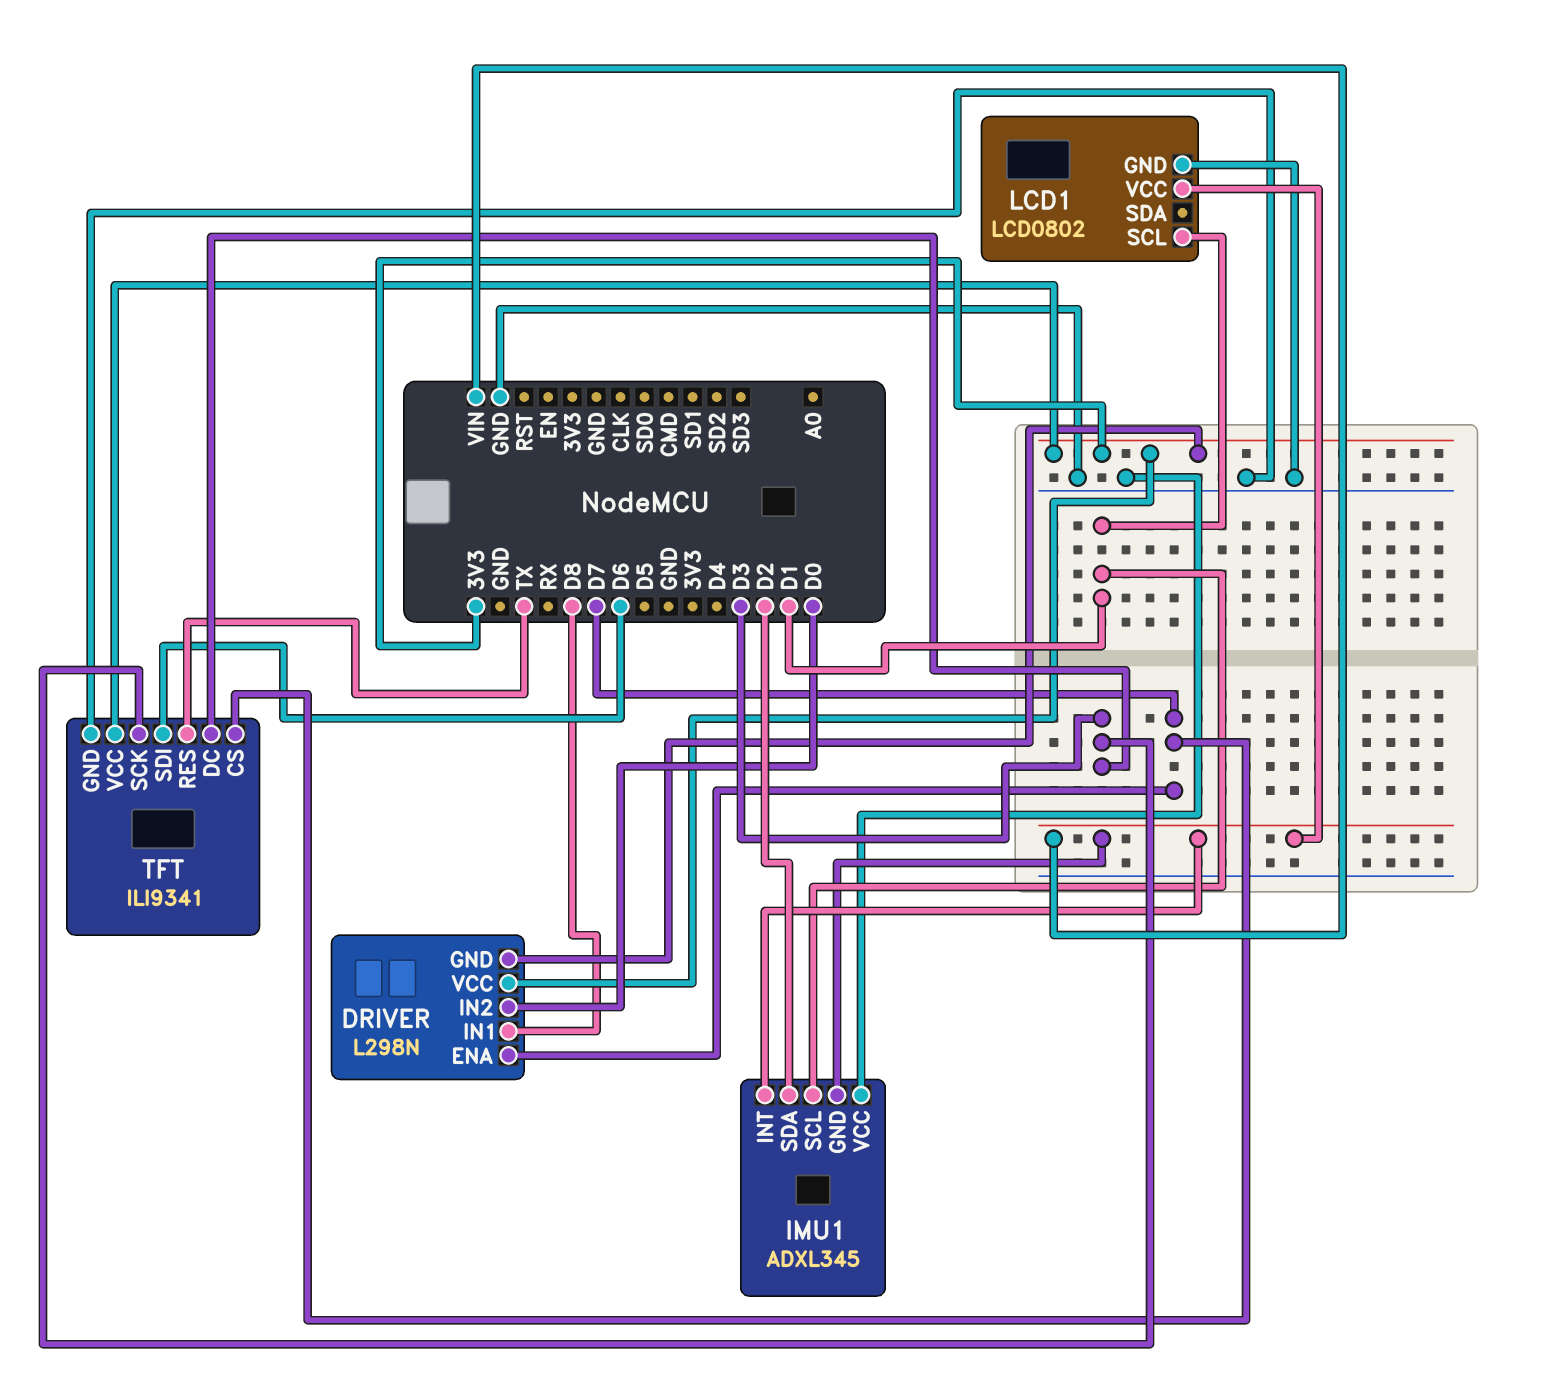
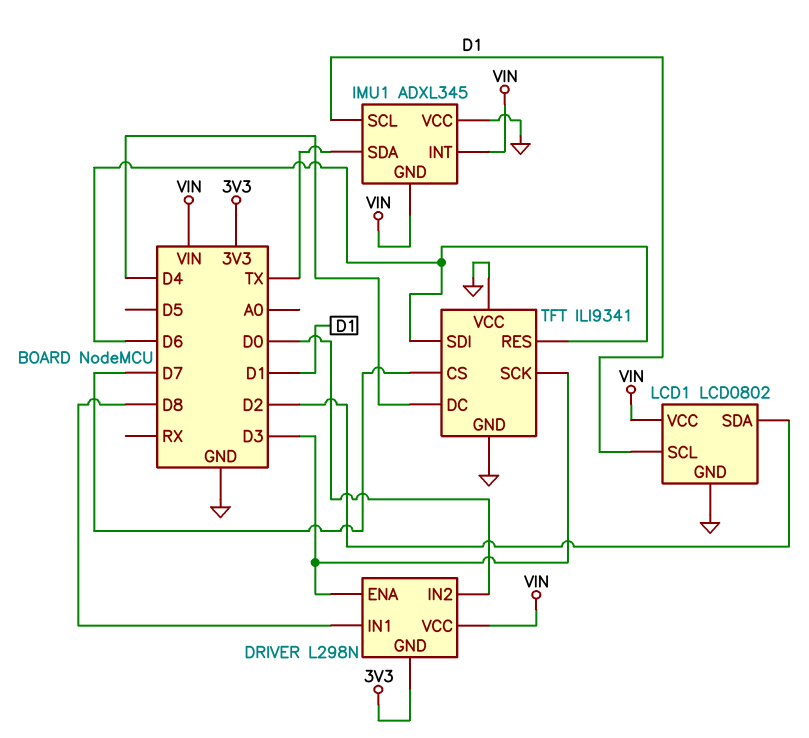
DRIVER pin ENA: D7 -> D3
DRIVER pin VCC: 3V3 -> VIN
IMU1 pin SDA: D2 -> TX
LCD1 pin SDA: none -> D2
TFT pin DC: D3 -> D4
TFT pin RES: TX -> D6
TFT pin VCC: 3V3 -> GND

